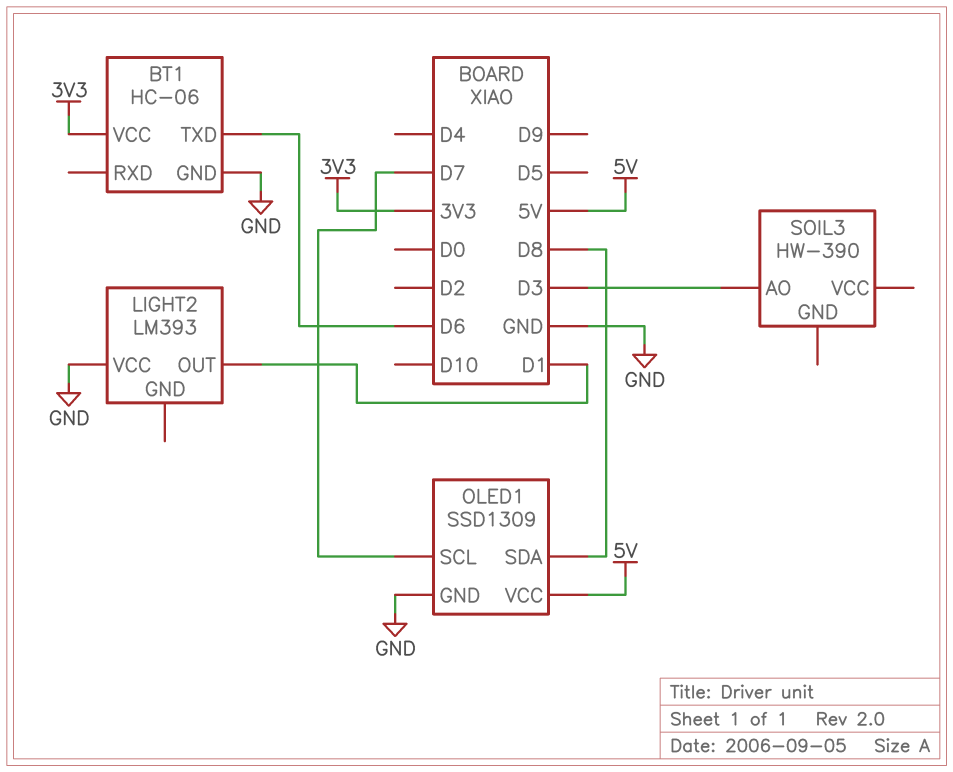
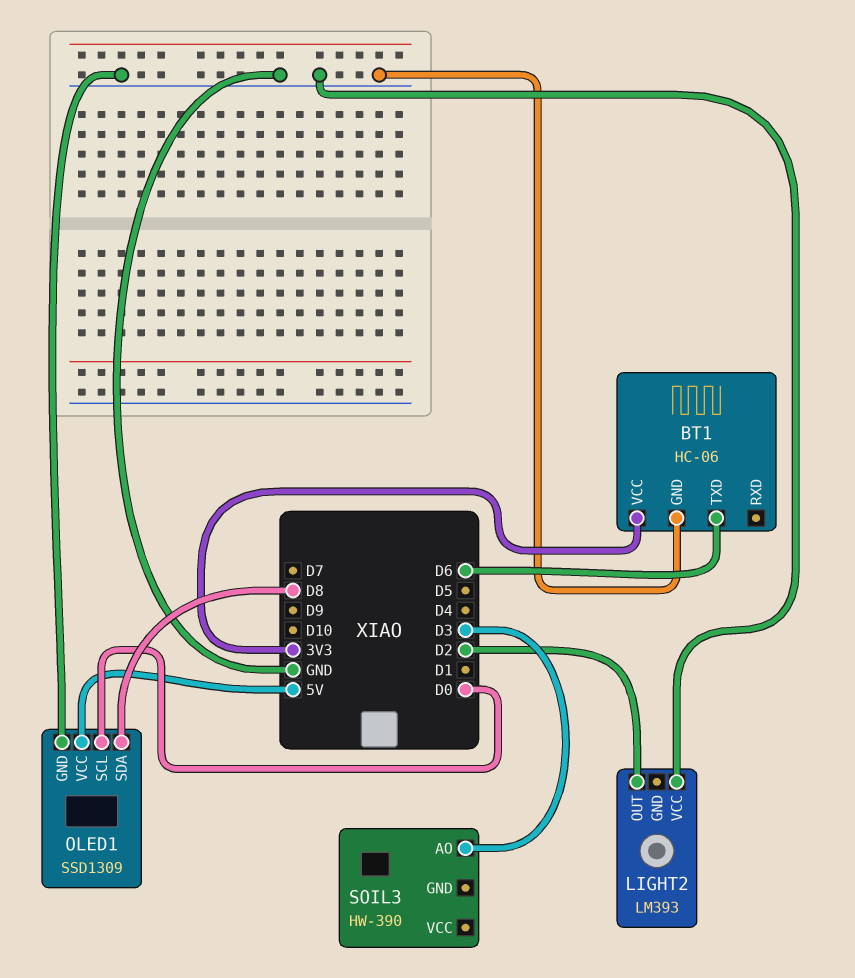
LIGHT2 pin OUT: D1 -> D2
OLED1 pin SCL: D7 -> D0

